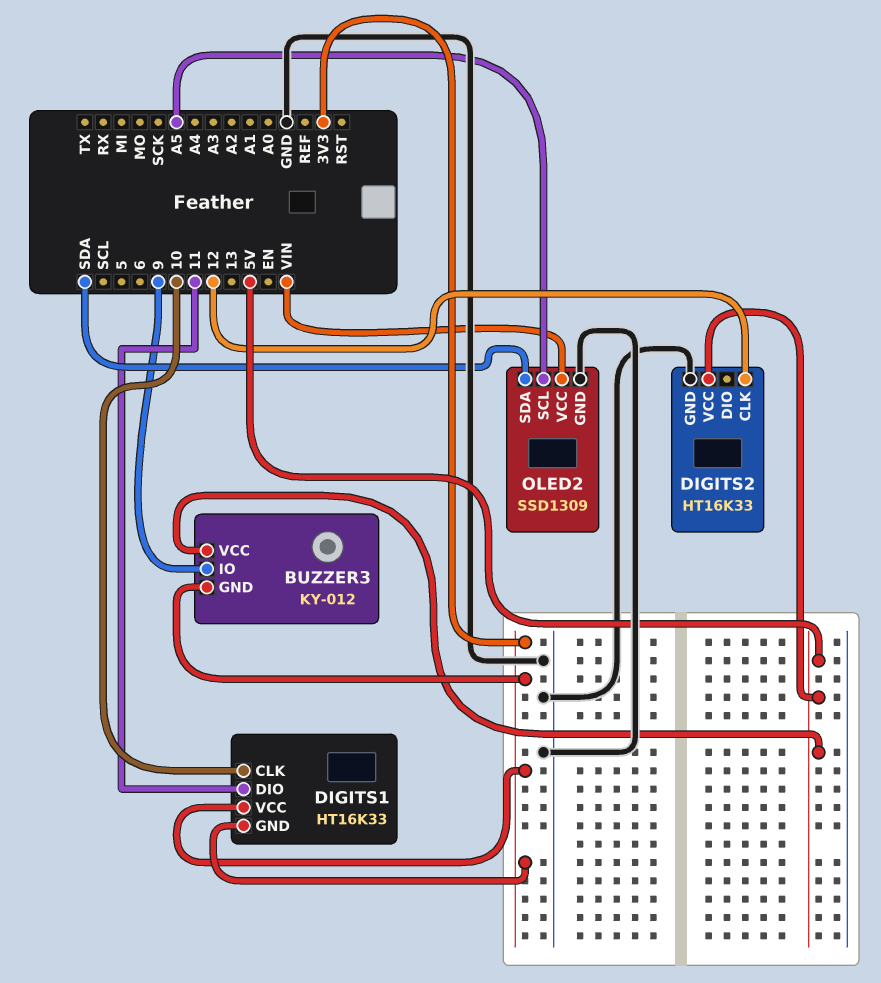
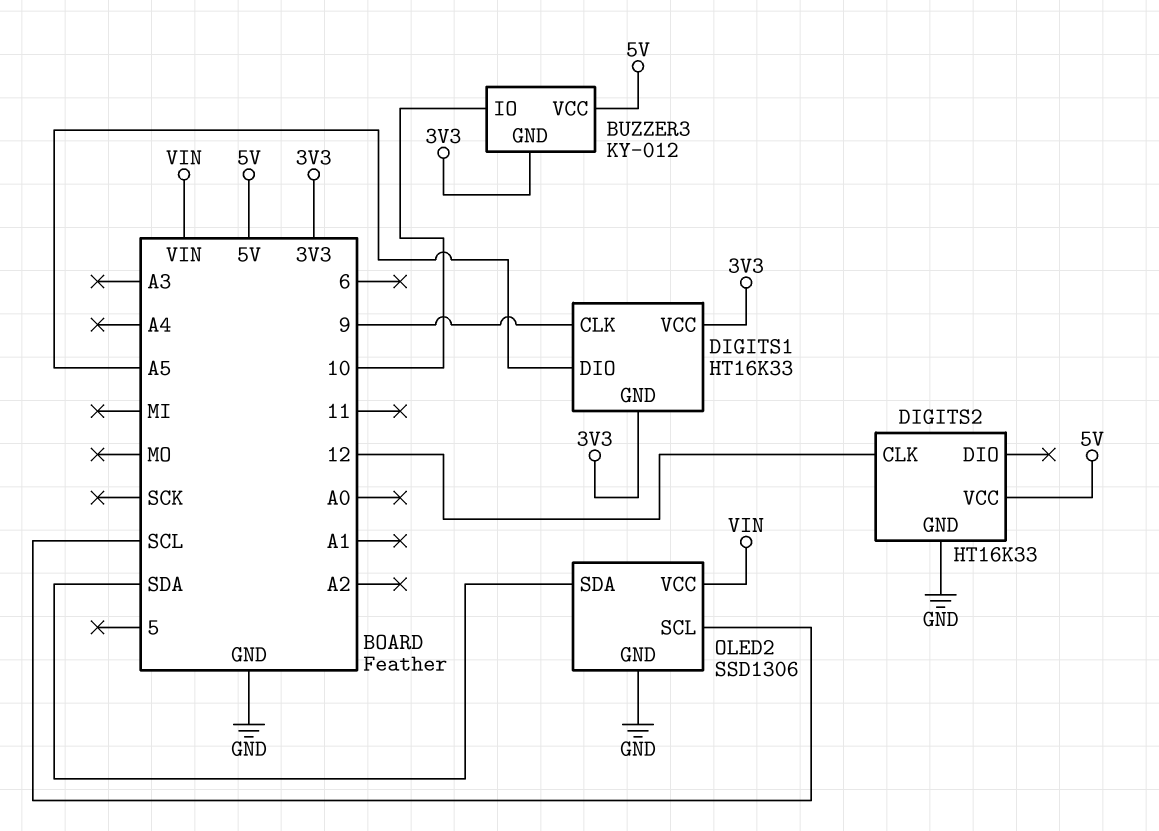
BUZZER3 pin IO: 9 -> 10
DIGITS1 pin CLK: 10 -> 9
DIGITS1 pin DIO: 11 -> A5
OLED2: SSD1309 -> SSD1306
OLED2 pin SCL: A5 -> SCL

